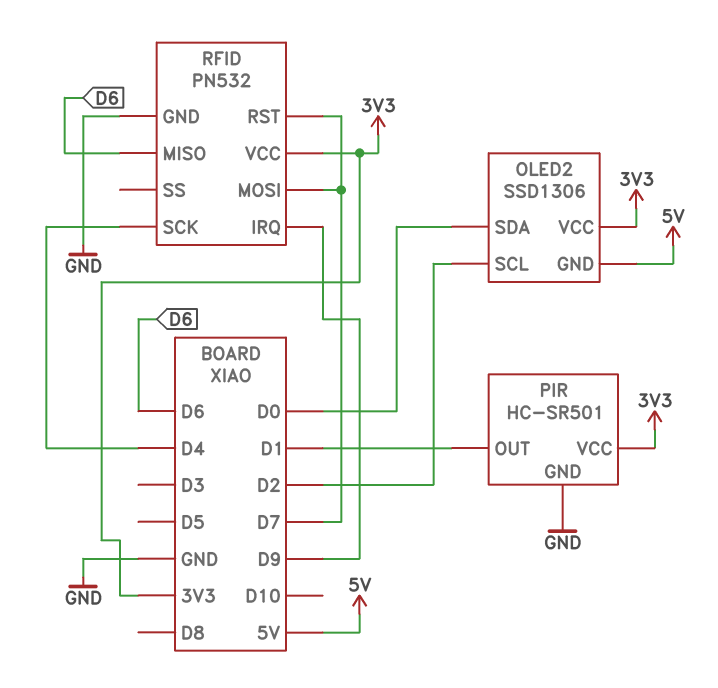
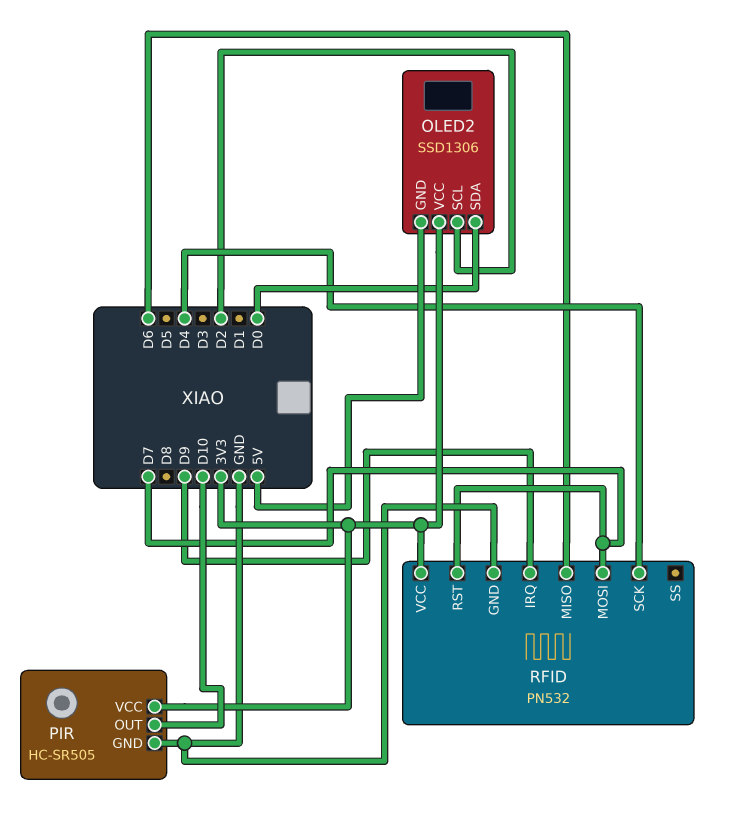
PIR: HC-SR501 -> HC-SR505
PIR pin OUT: D1 -> D10

